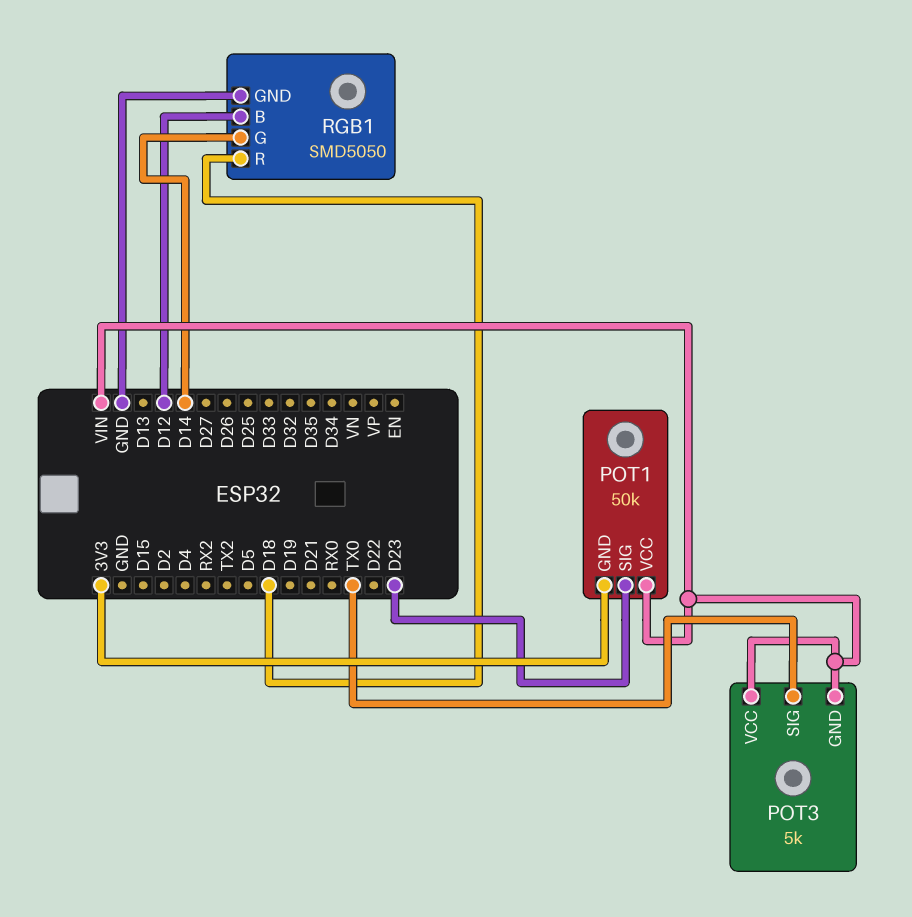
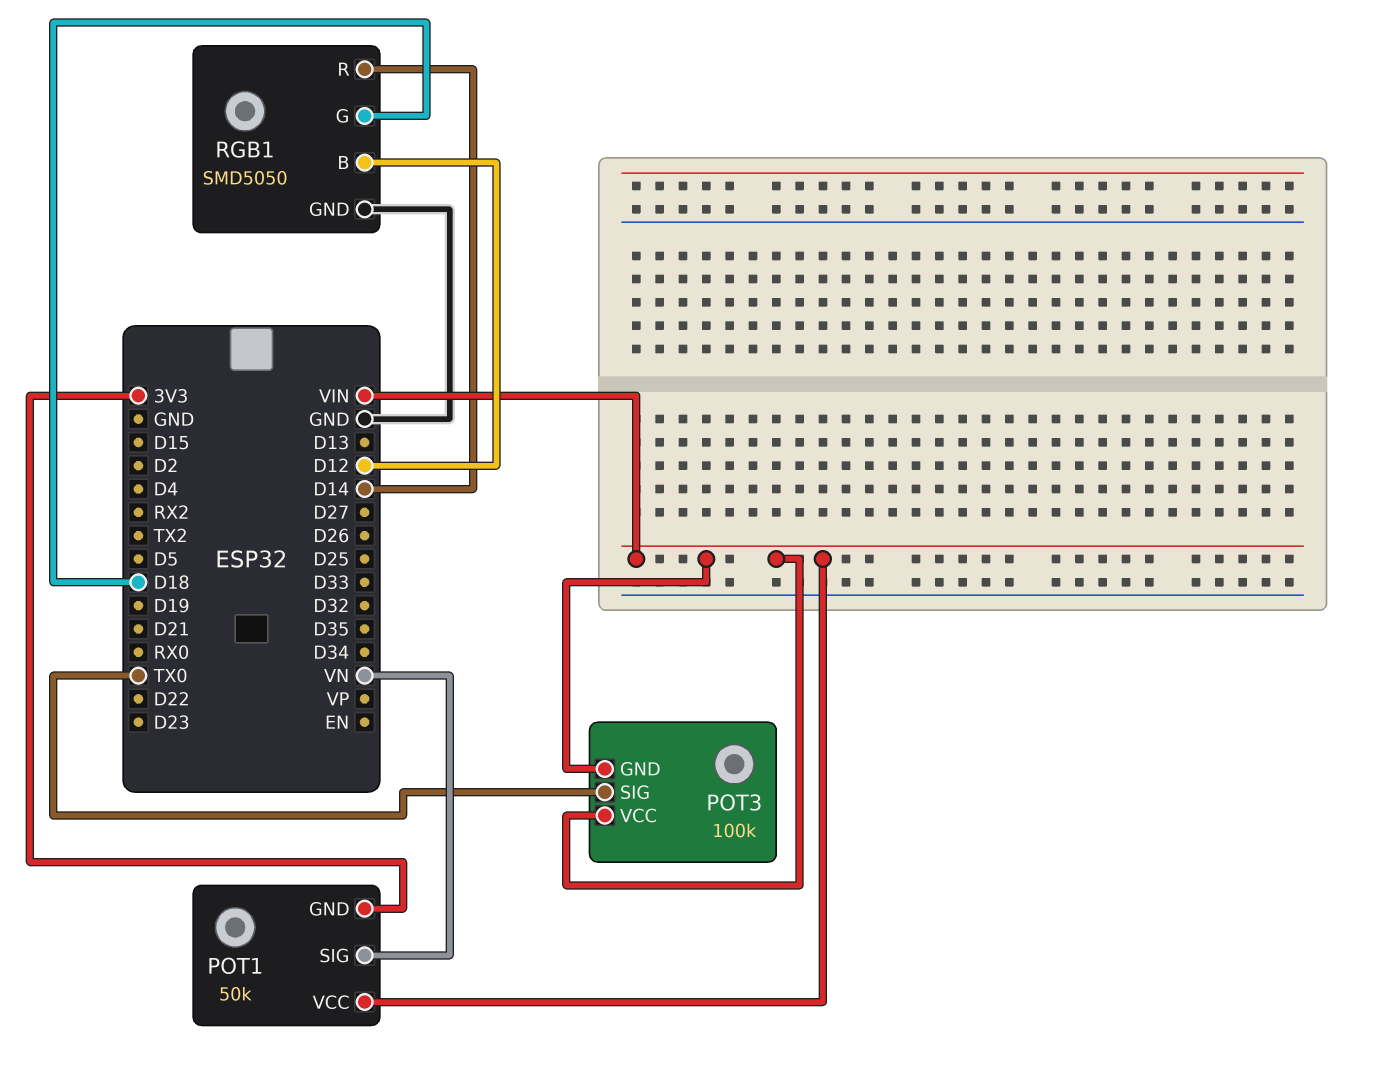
POT1 pin SIG: D23 -> VN
POT3: 5k -> 100k
RGB1 pin G: D14 -> D18
RGB1 pin R: D18 -> D14

